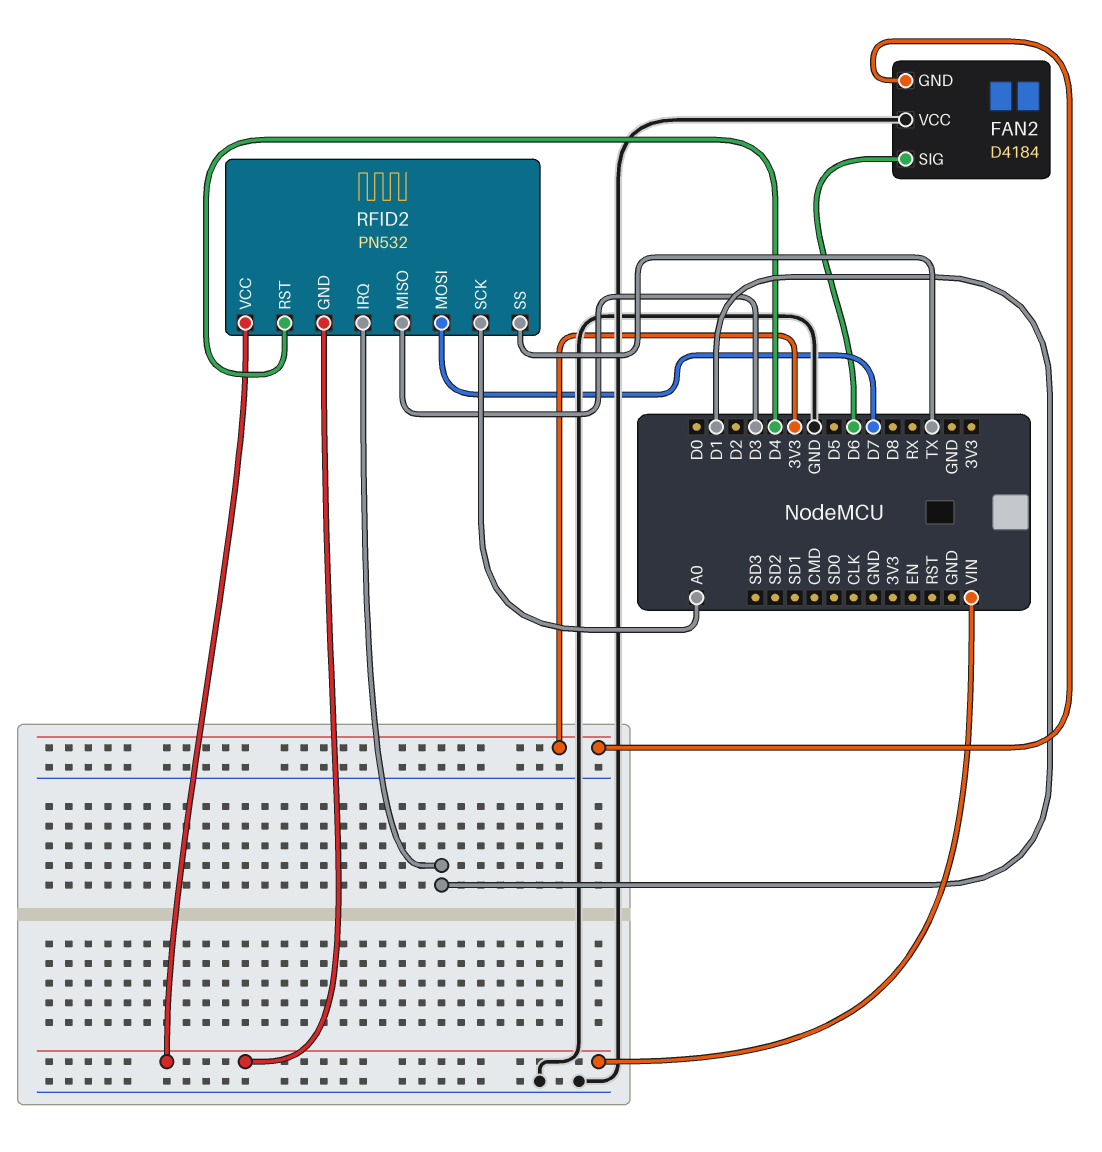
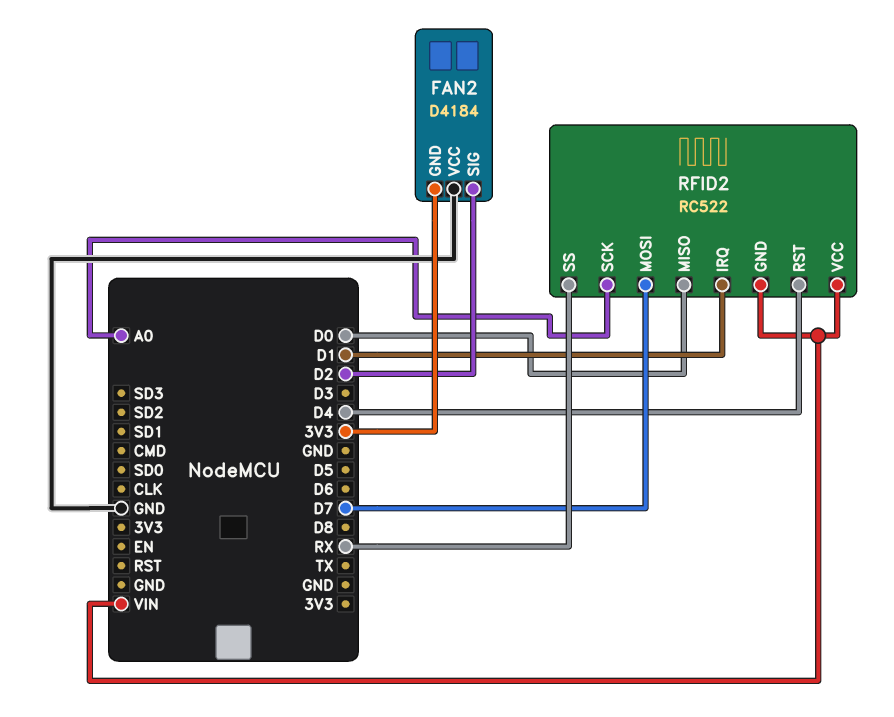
FAN2 pin SIG: D6 -> D2
RFID2: PN532 -> RC522
RFID2 pin MISO: D3 -> D0
RFID2 pin SS: TX -> RX

